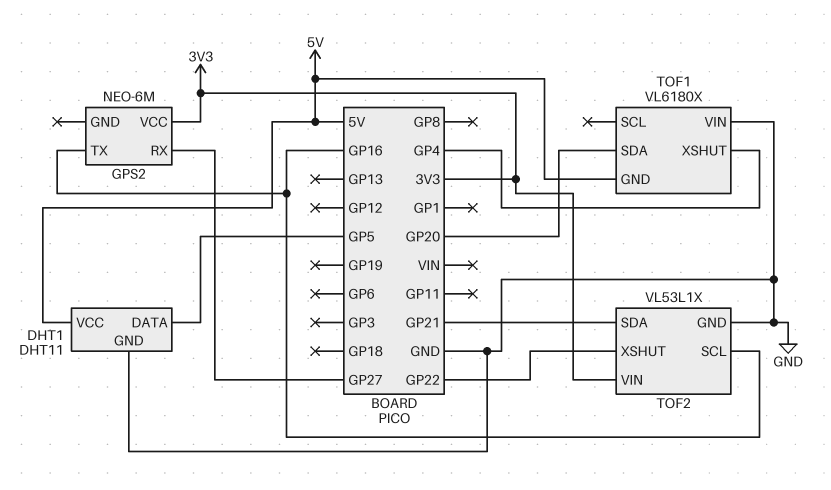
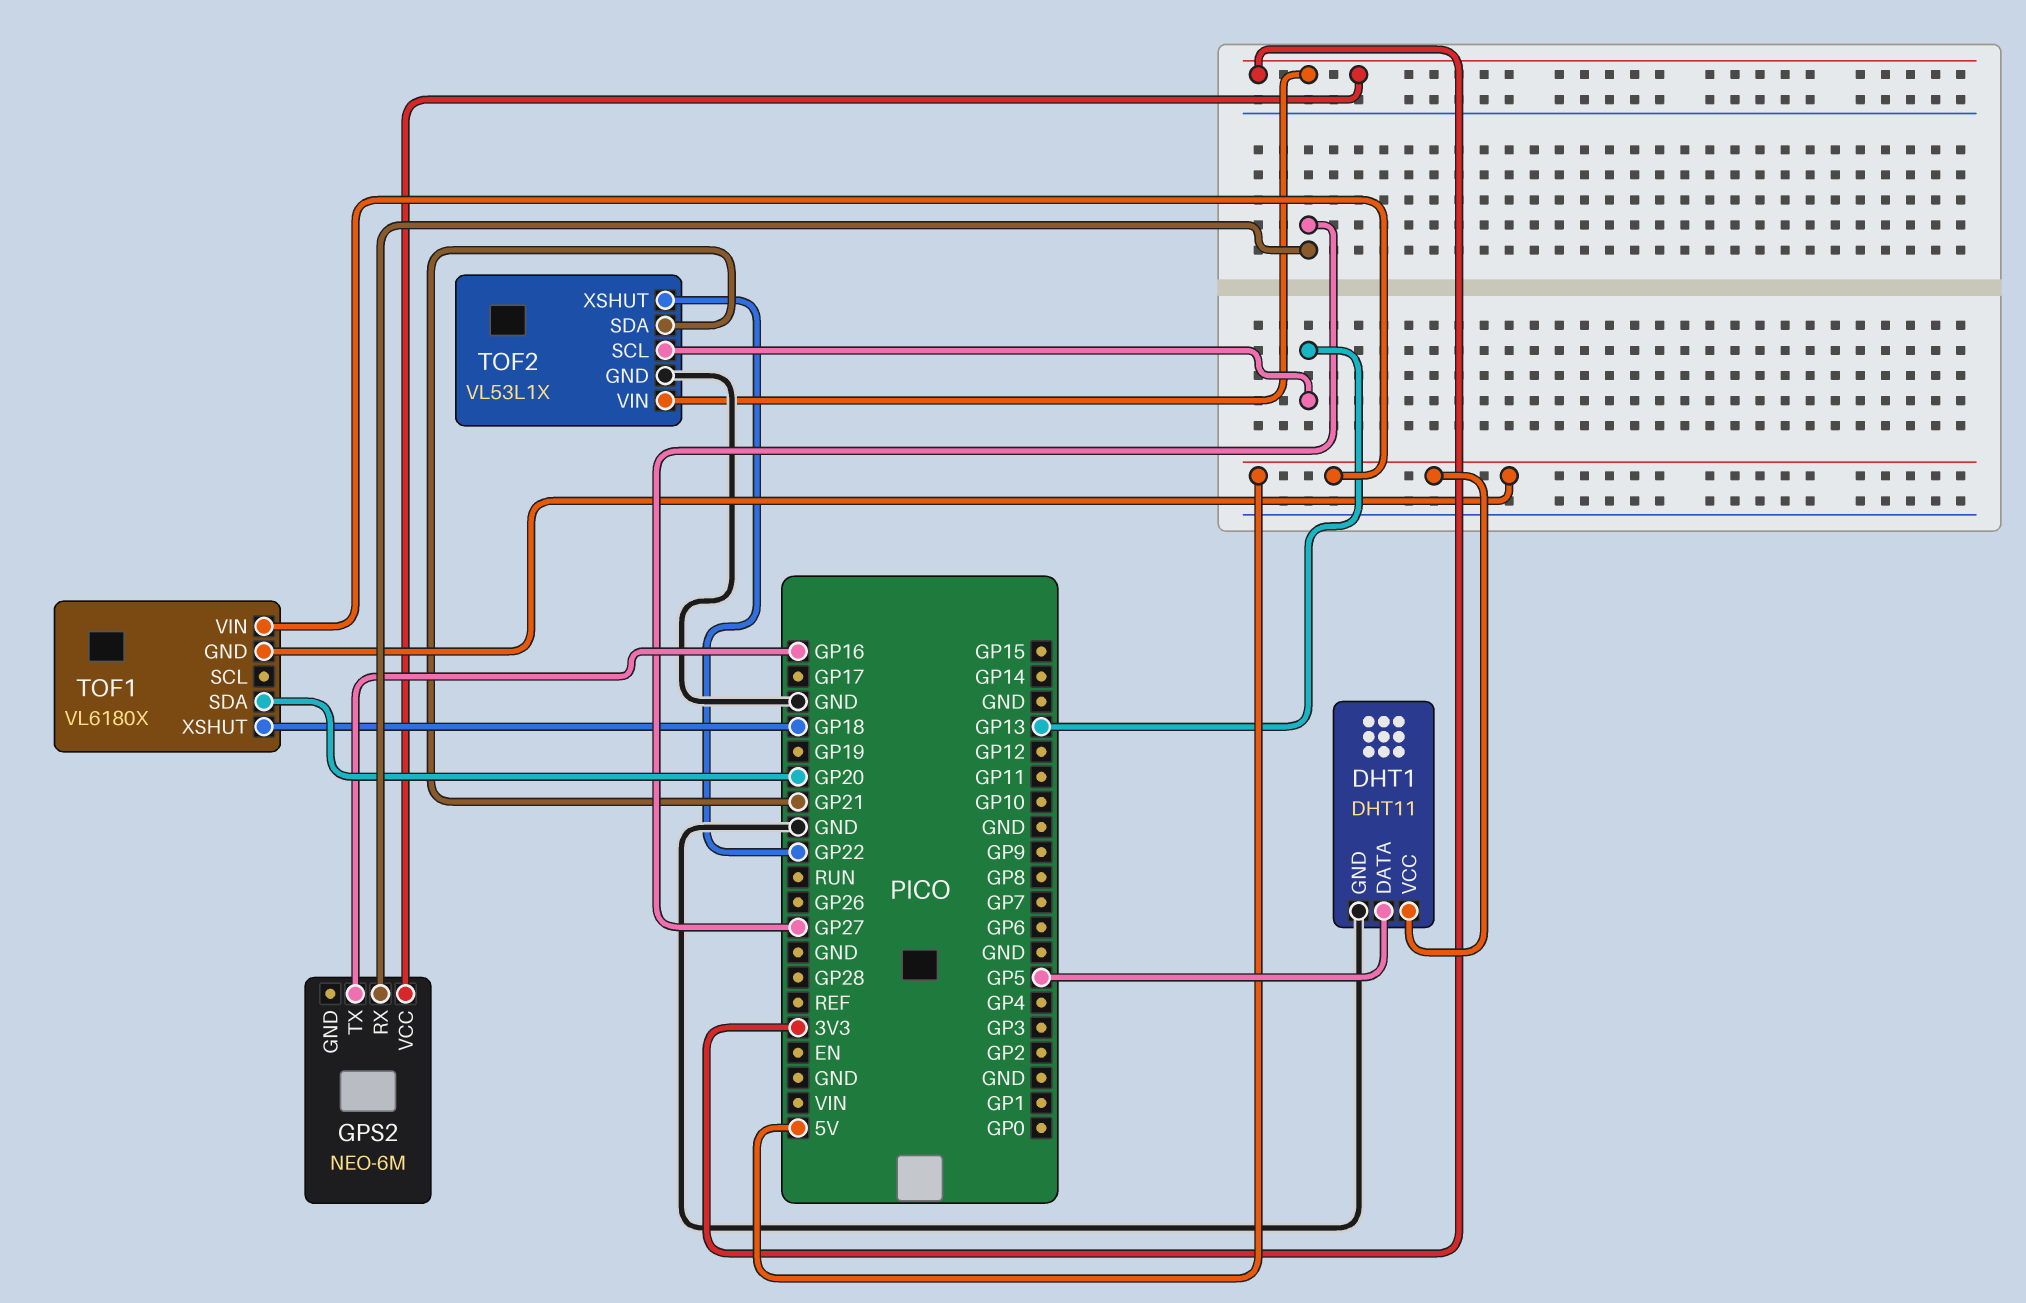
TOF1 pin VIN: GND -> 5V
TOF1 pin XSHUT: GP4 -> GP18
TOF2 pin SCL: GP16 -> GP13

